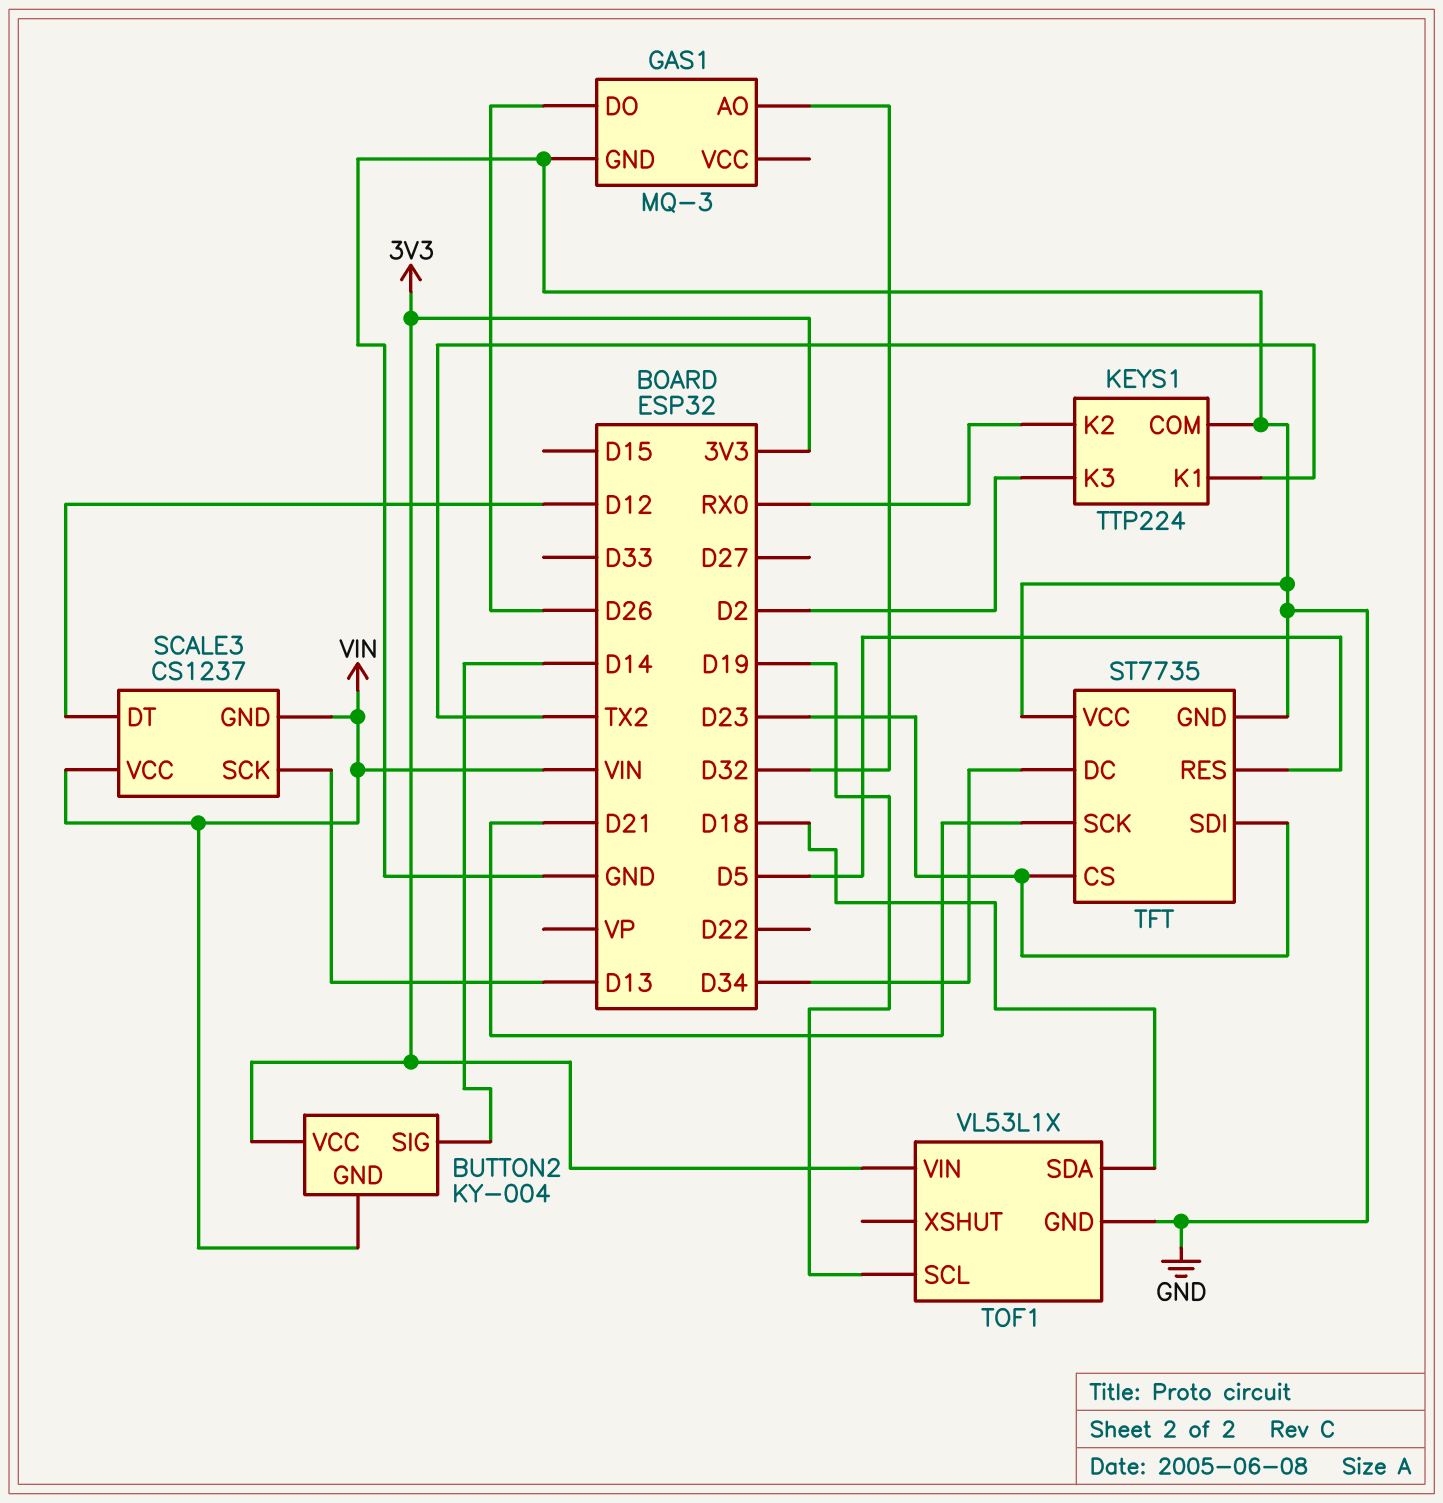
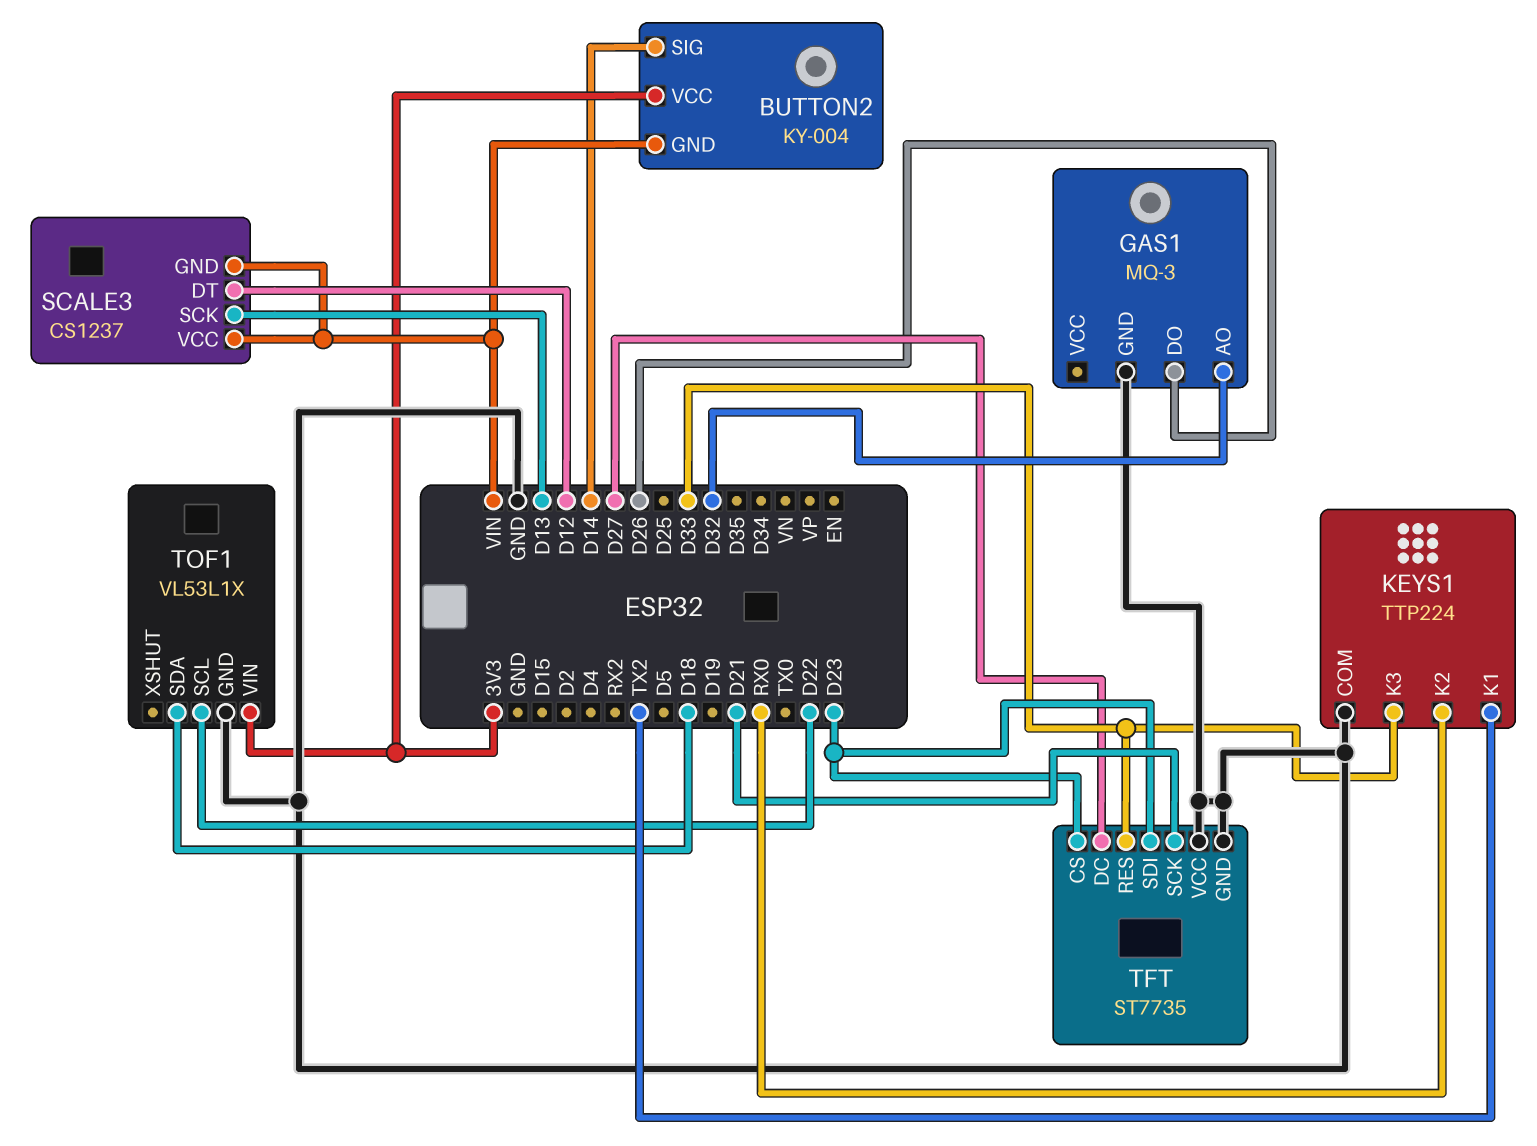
KEYS1 pin K3: D2 -> D33
TFT pin DC: D34 -> D27
TFT pin RES: D5 -> D33
TOF1 pin SCL: D19 -> D22

